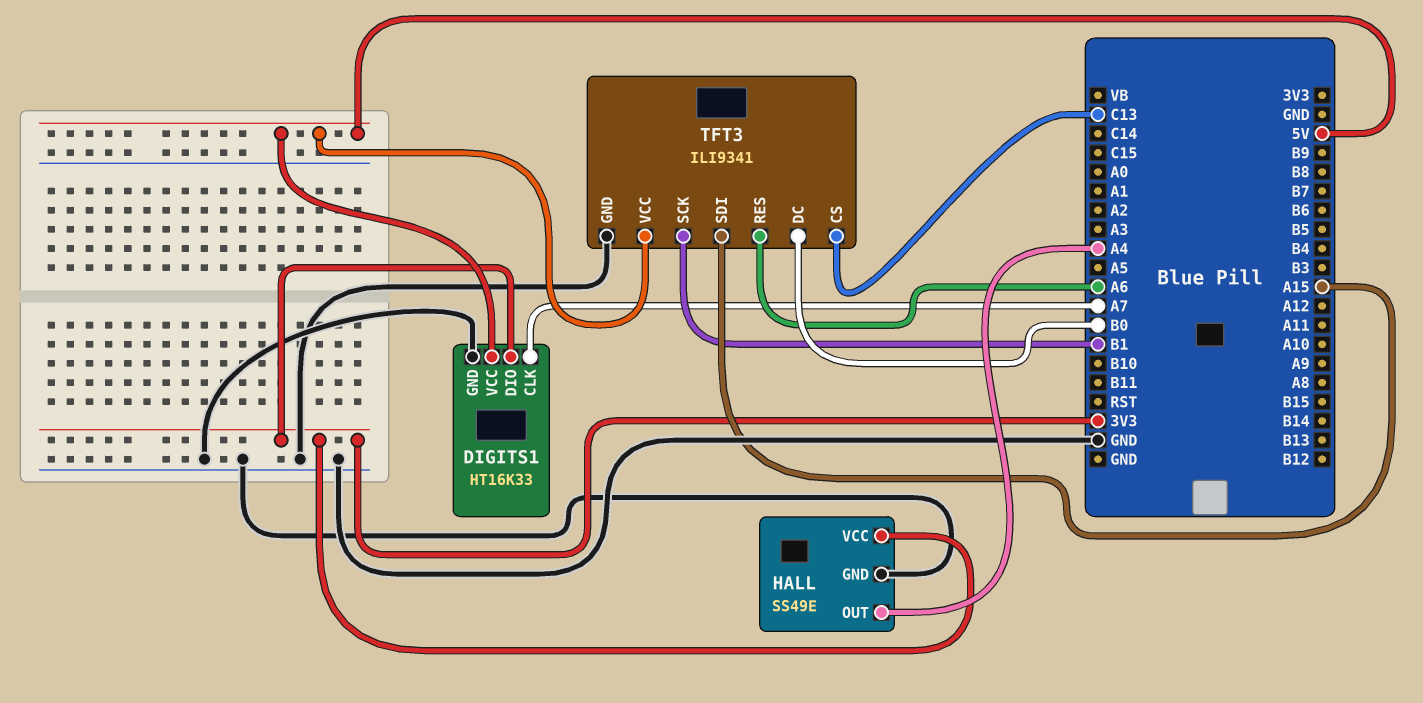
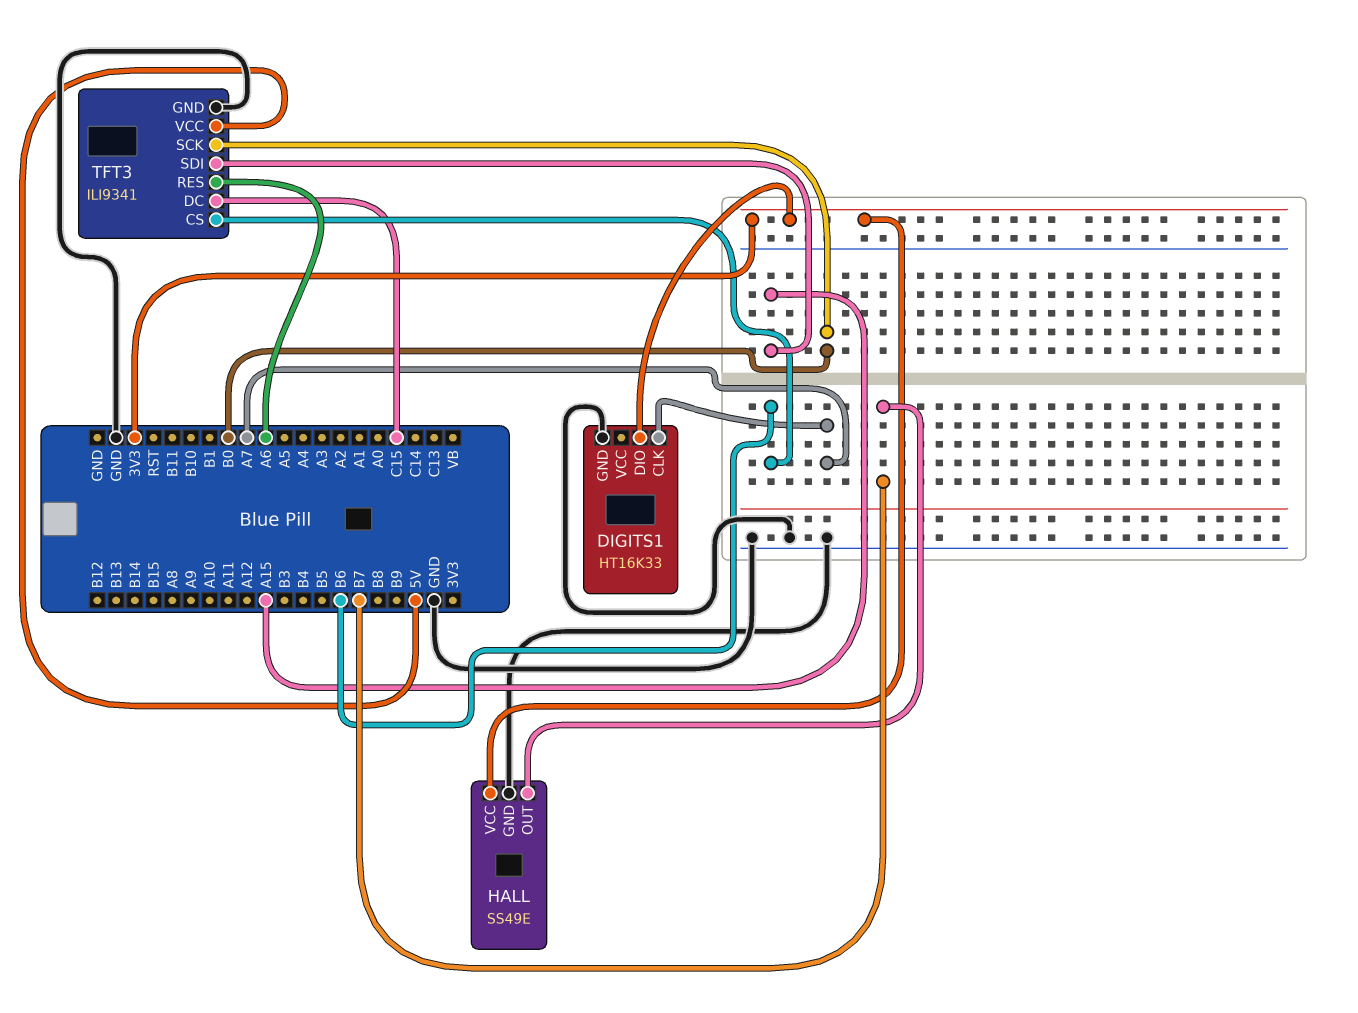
DIGITS1 pin VCC: 5V -> none
HALL pin OUT: A4 -> B7
TFT3 pin CS: C13 -> B6
TFT3 pin DC: B0 -> C15
TFT3 pin SCK: B1 -> B0

